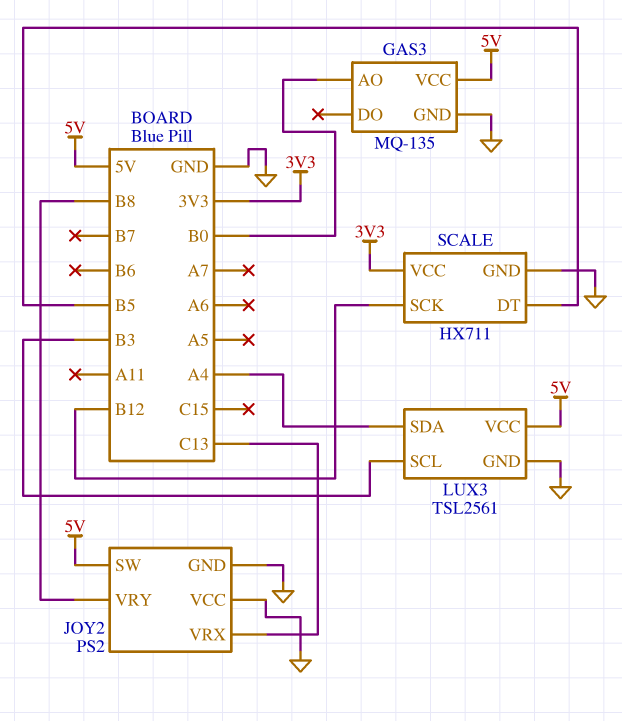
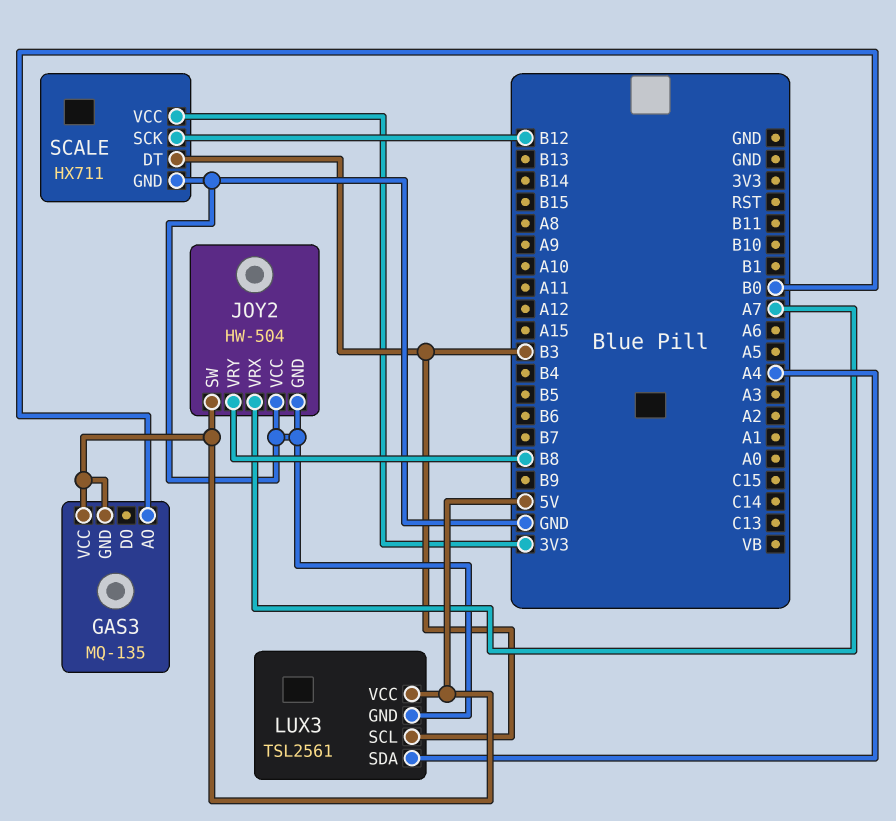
GAS3 pin GND: GND -> 5V
JOY2: PS2 -> HW-504
JOY2 pin VRX: C13 -> A7
SCALE pin DT: B5 -> B3

